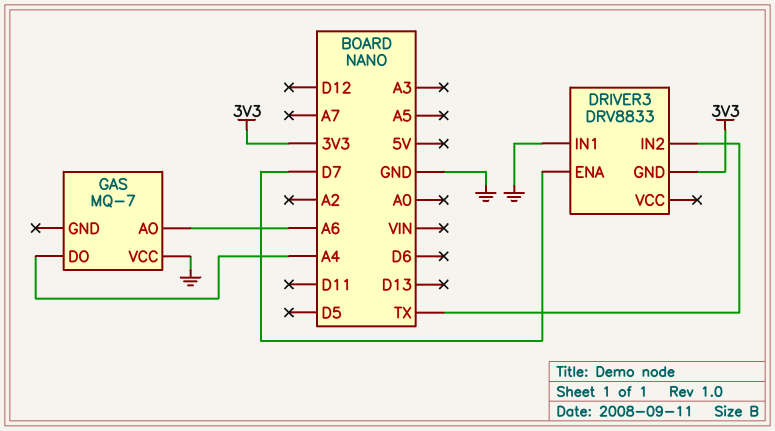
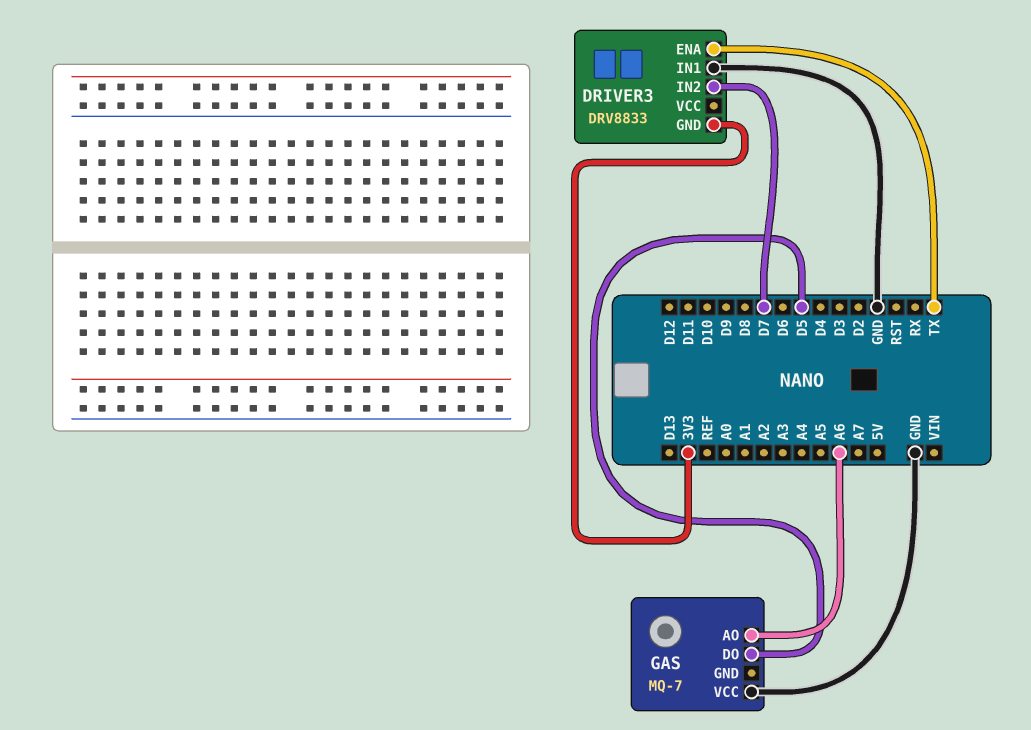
DRIVER3 pin ENA: D7 -> TX
DRIVER3 pin IN2: TX -> D7
GAS pin DO: A4 -> D5

